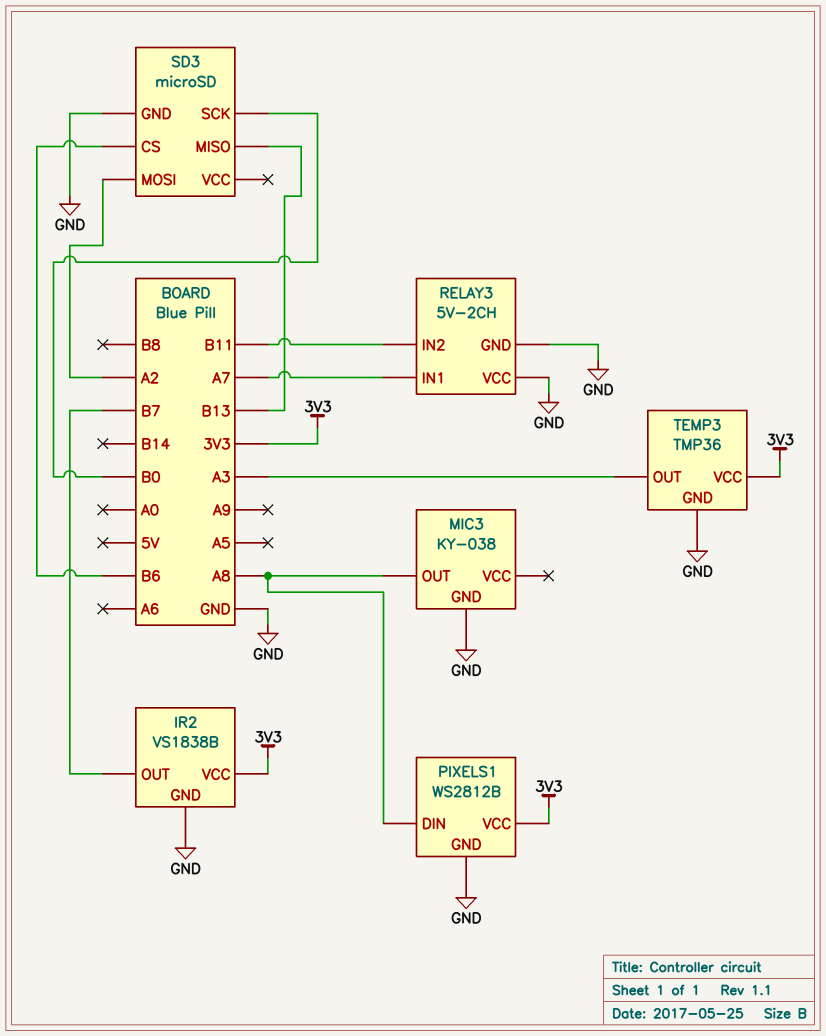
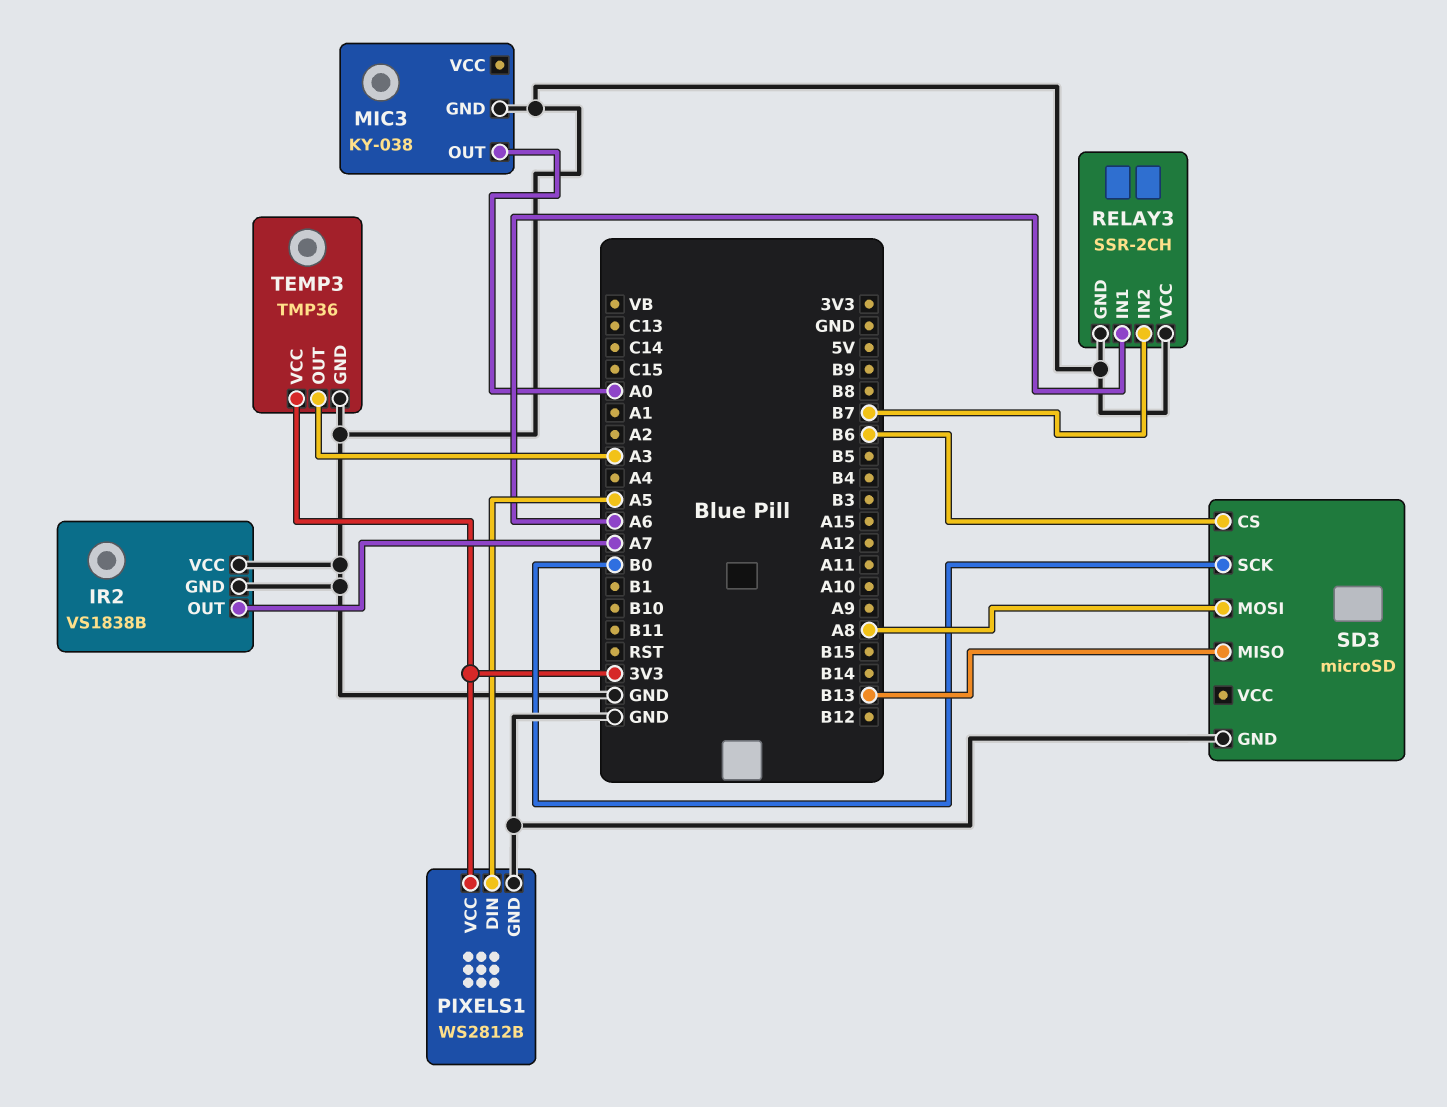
IR2 pin OUT: B7 -> A7
IR2 pin VCC: 3V3 -> GND
MIC3 pin OUT: A8 -> A0
PIXELS1 pin DIN: A8 -> A5
RELAY3: 5V-2CH -> SSR-2CH
RELAY3 pin IN1: A7 -> A6
RELAY3 pin IN2: B11 -> B7
SD3 pin MOSI: A2 -> A8

